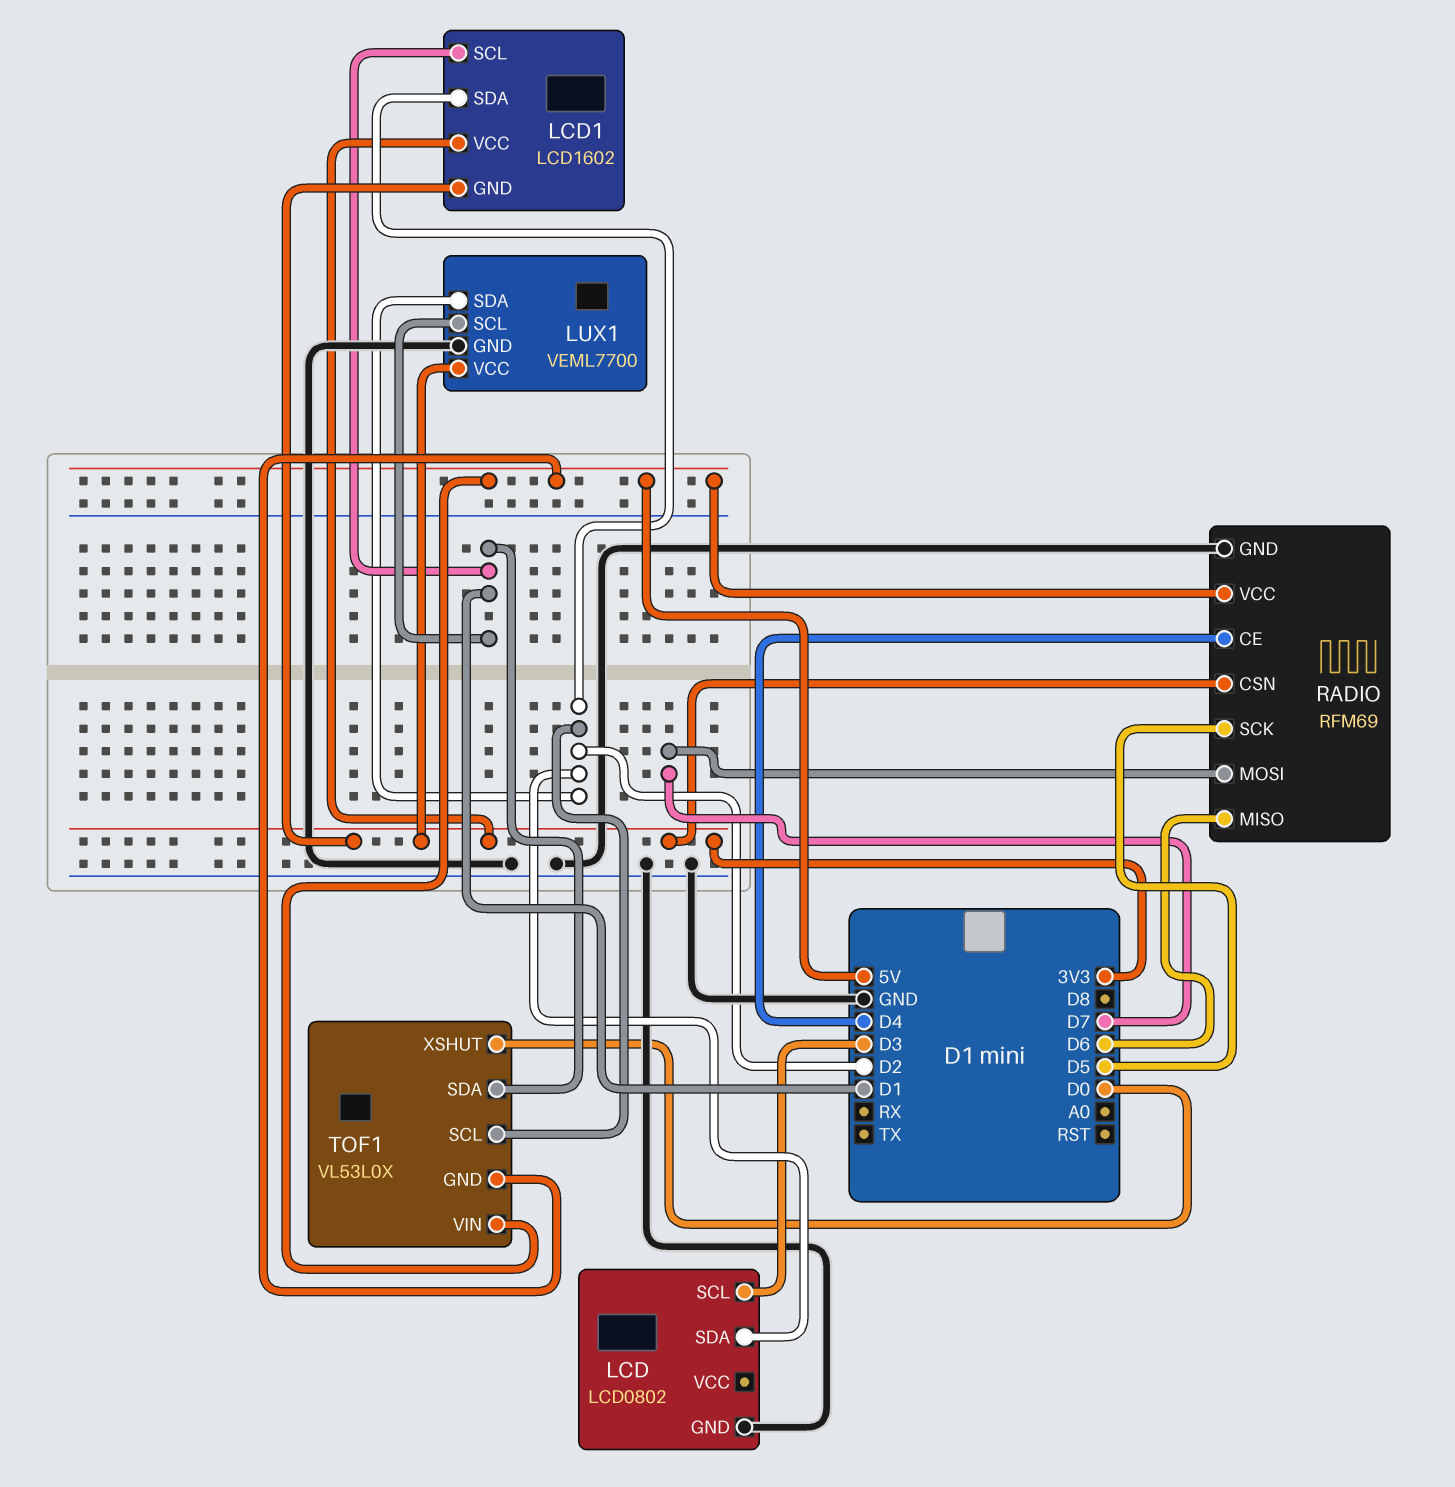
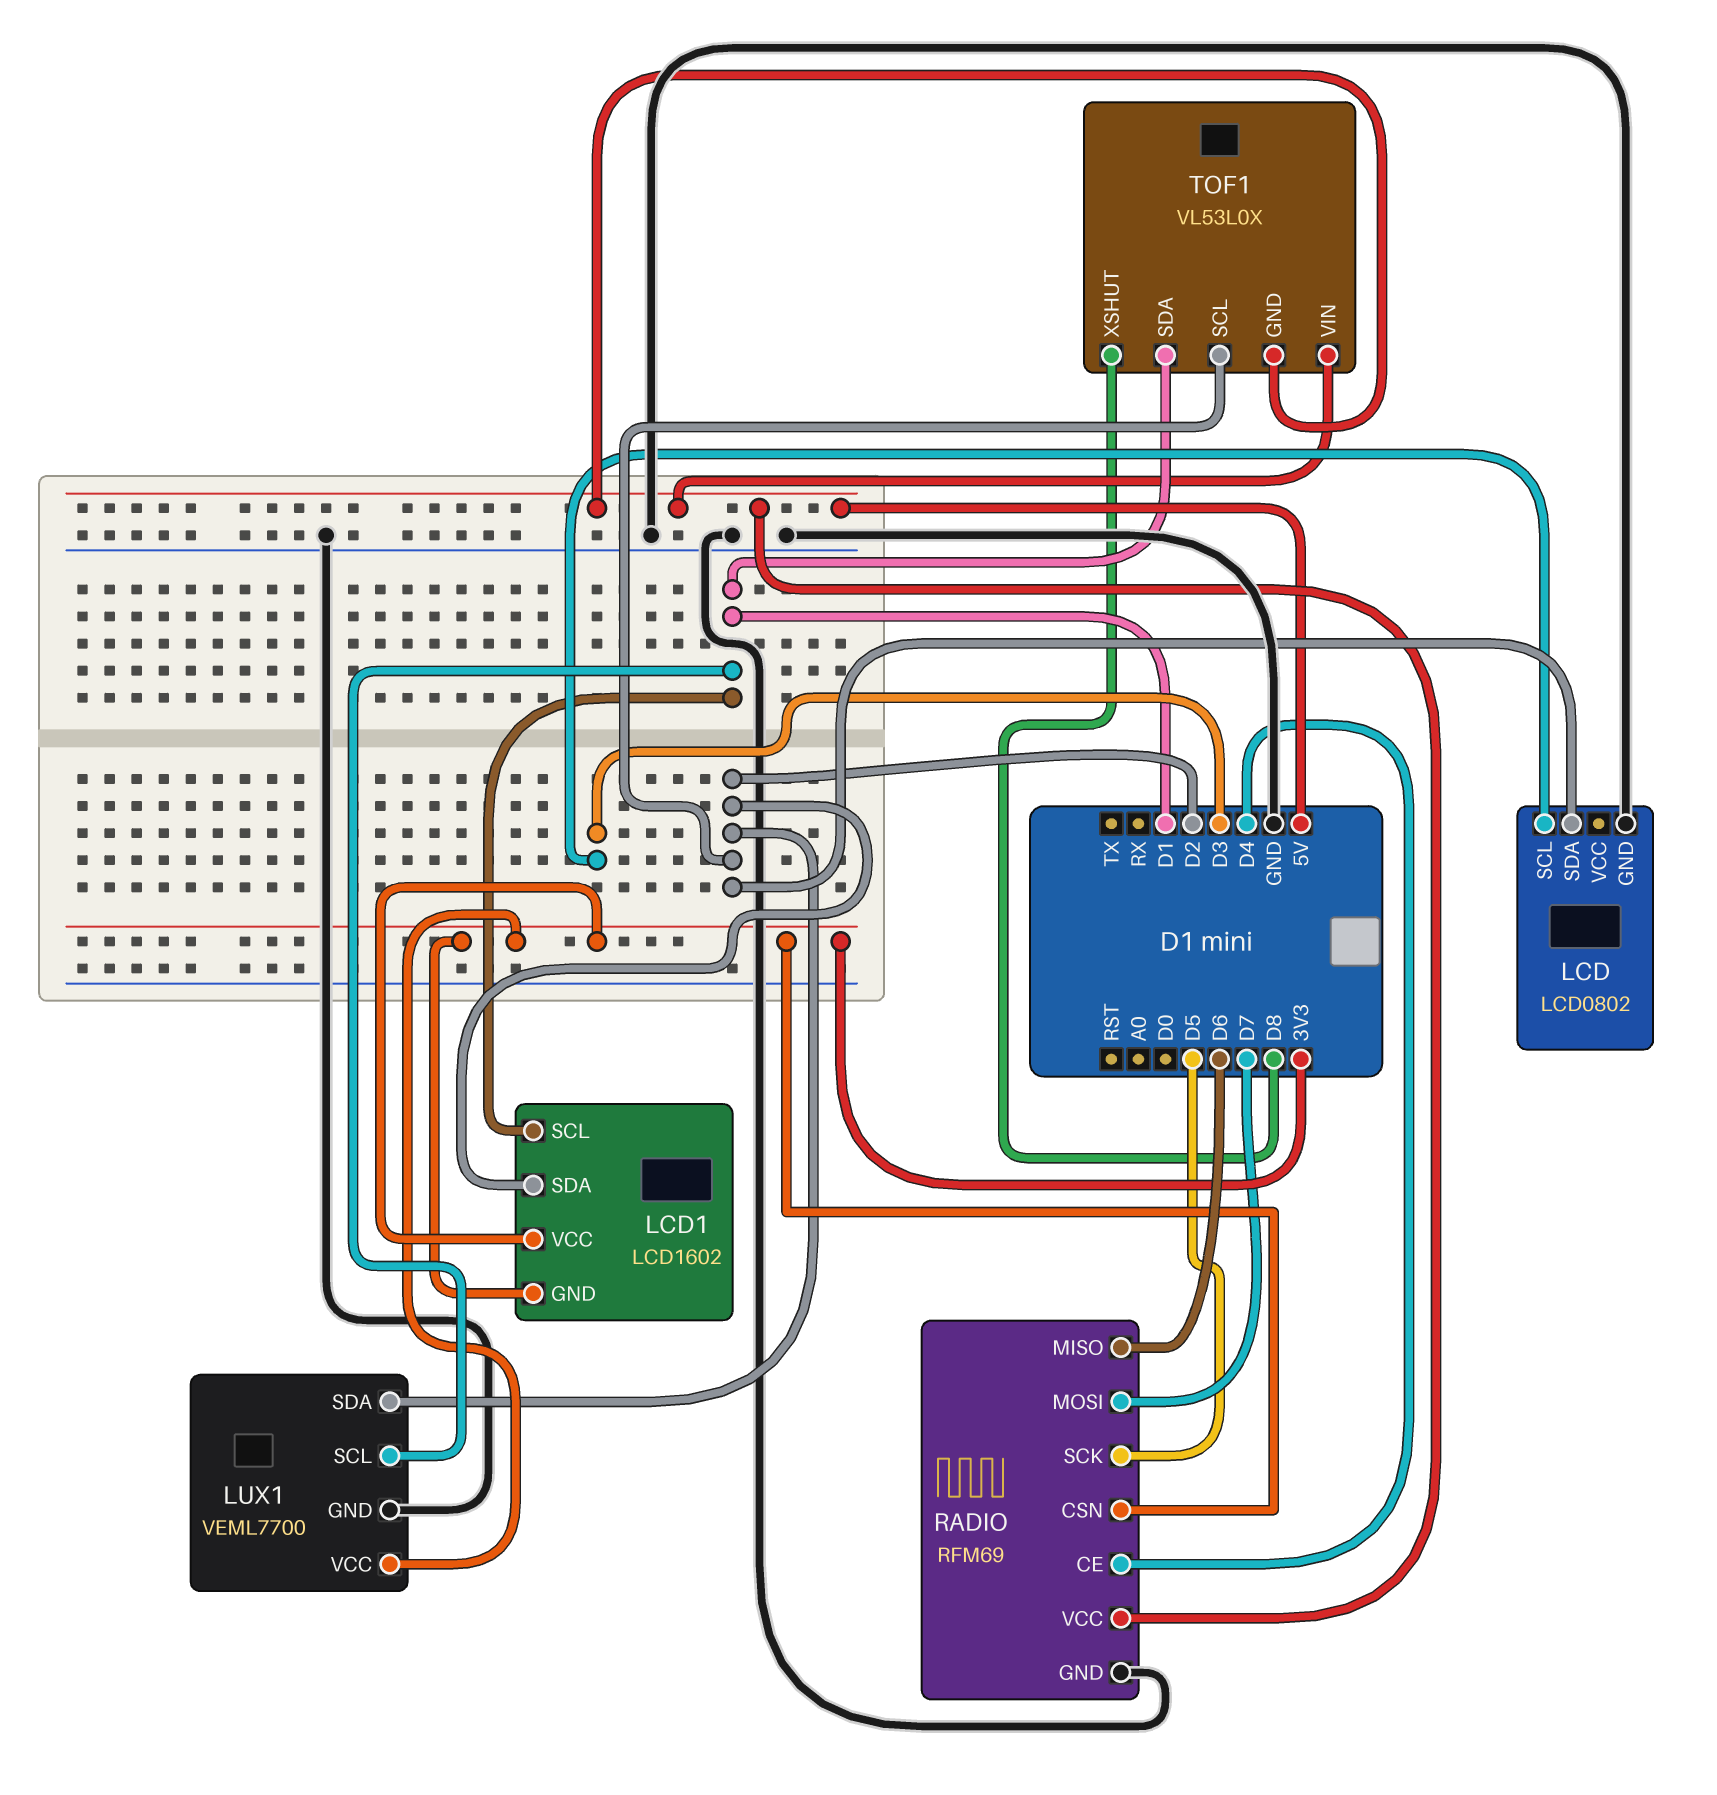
TOF1 pin XSHUT: D0 -> D8

